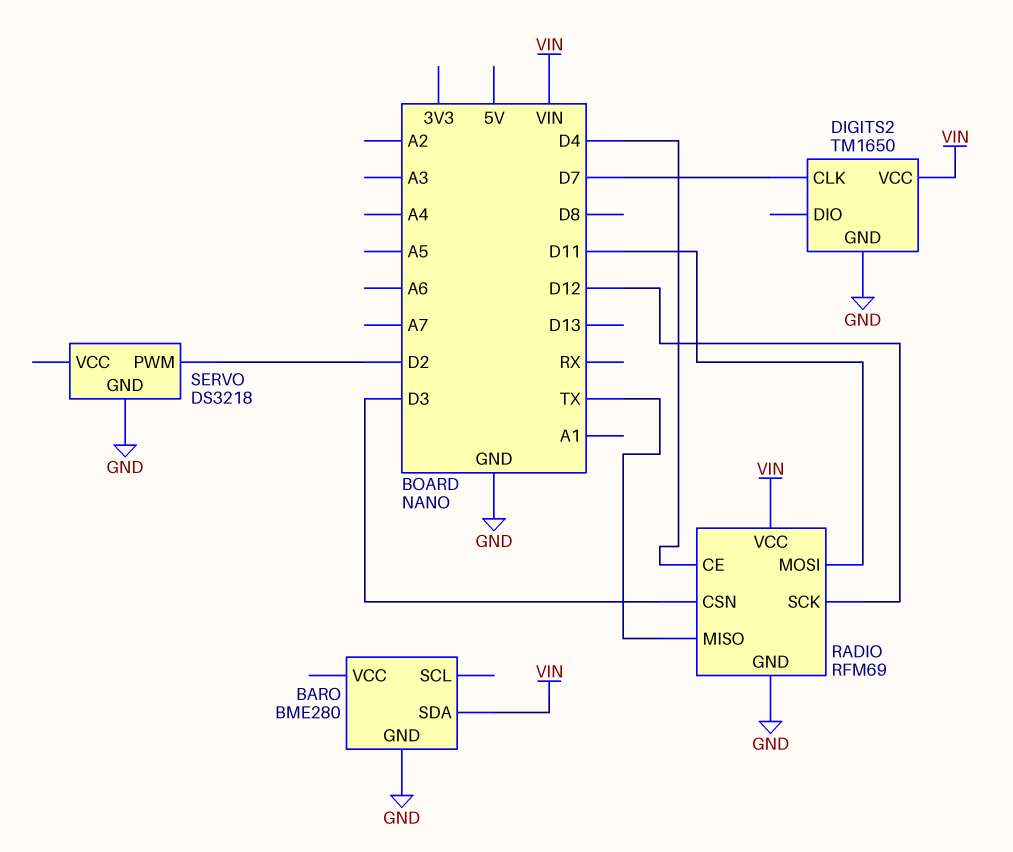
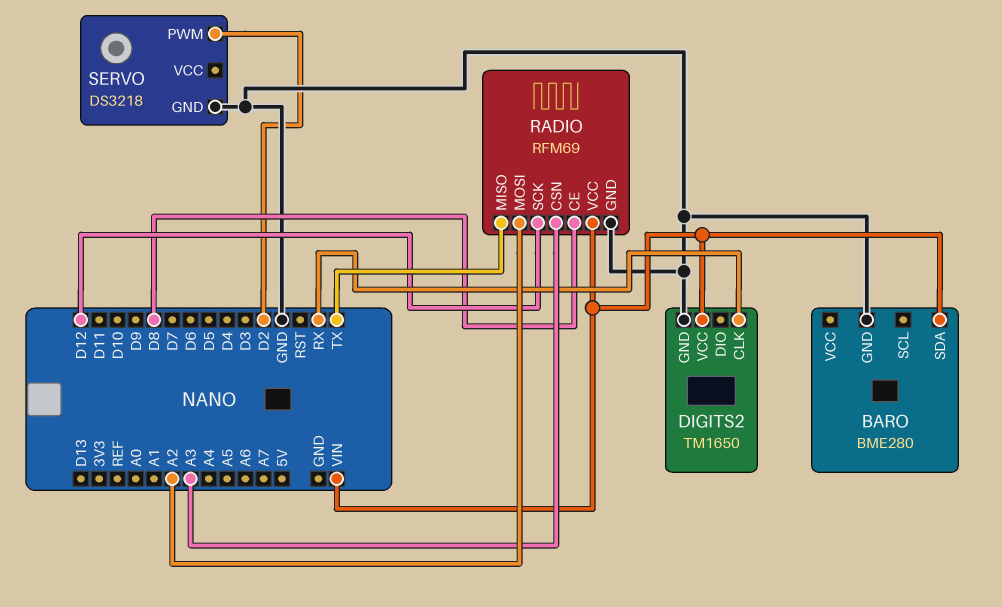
DIGITS2 pin CLK: D7 -> RX
RADIO pin CE: D4 -> D8
RADIO pin CSN: D3 -> A3
RADIO pin MOSI: D11 -> A2

